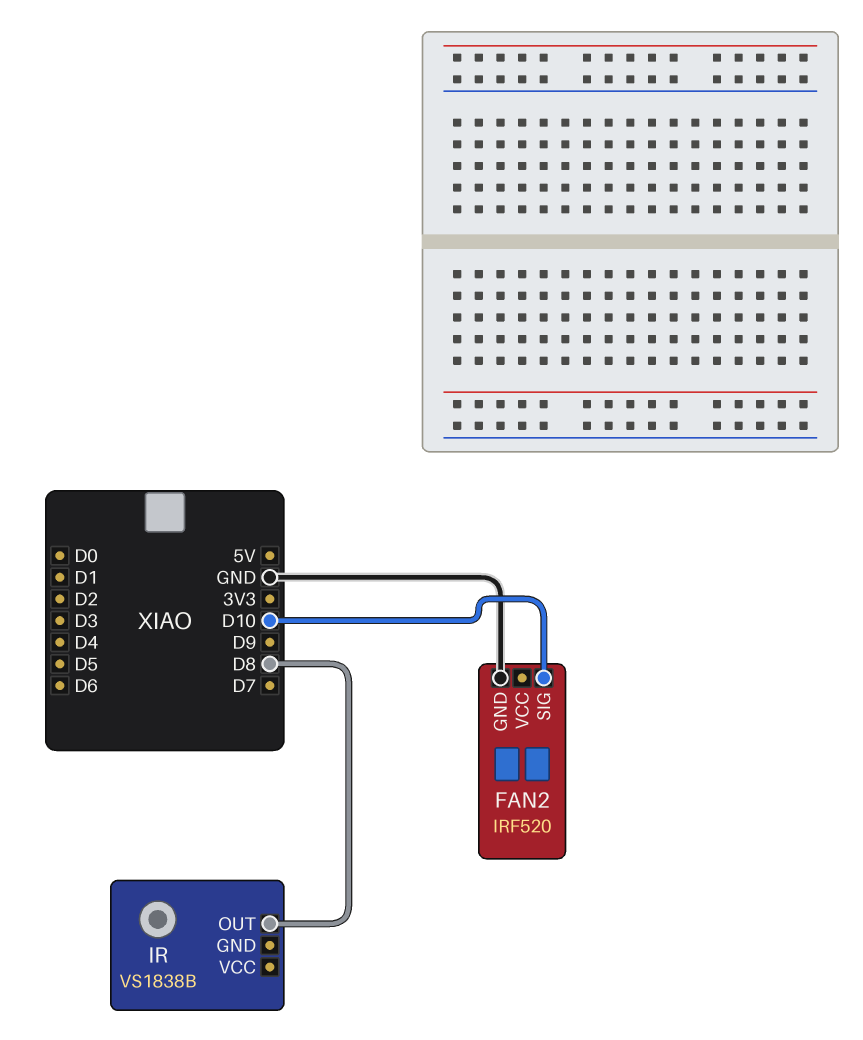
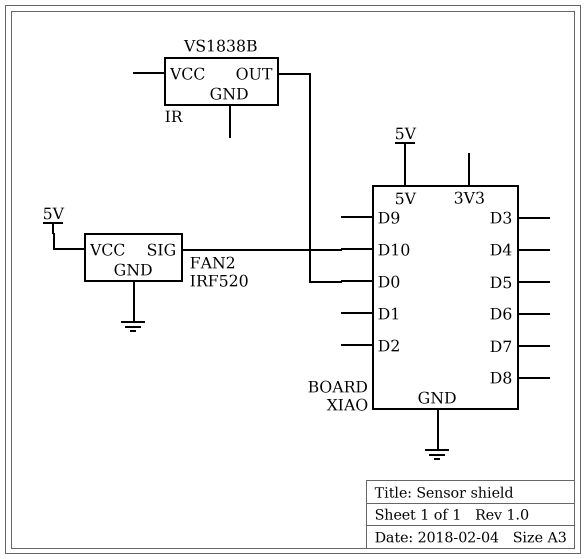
FAN2 pin VCC: none -> 5V
IR pin OUT: D8 -> D0

